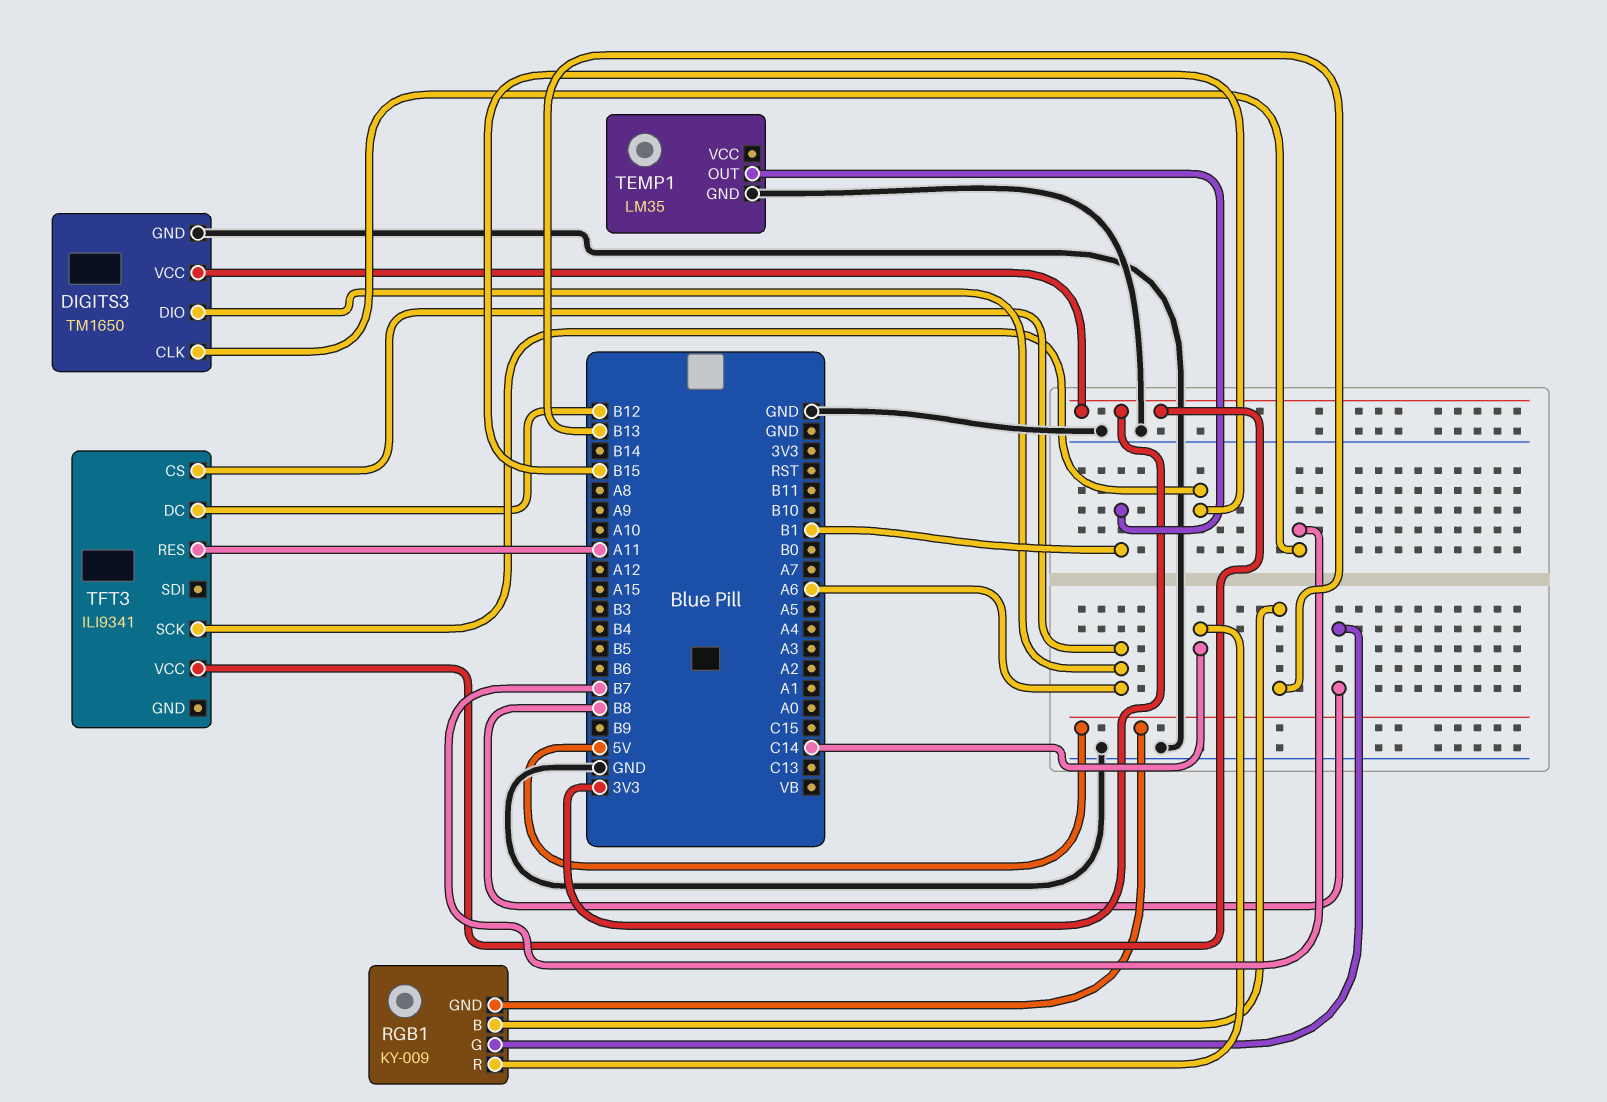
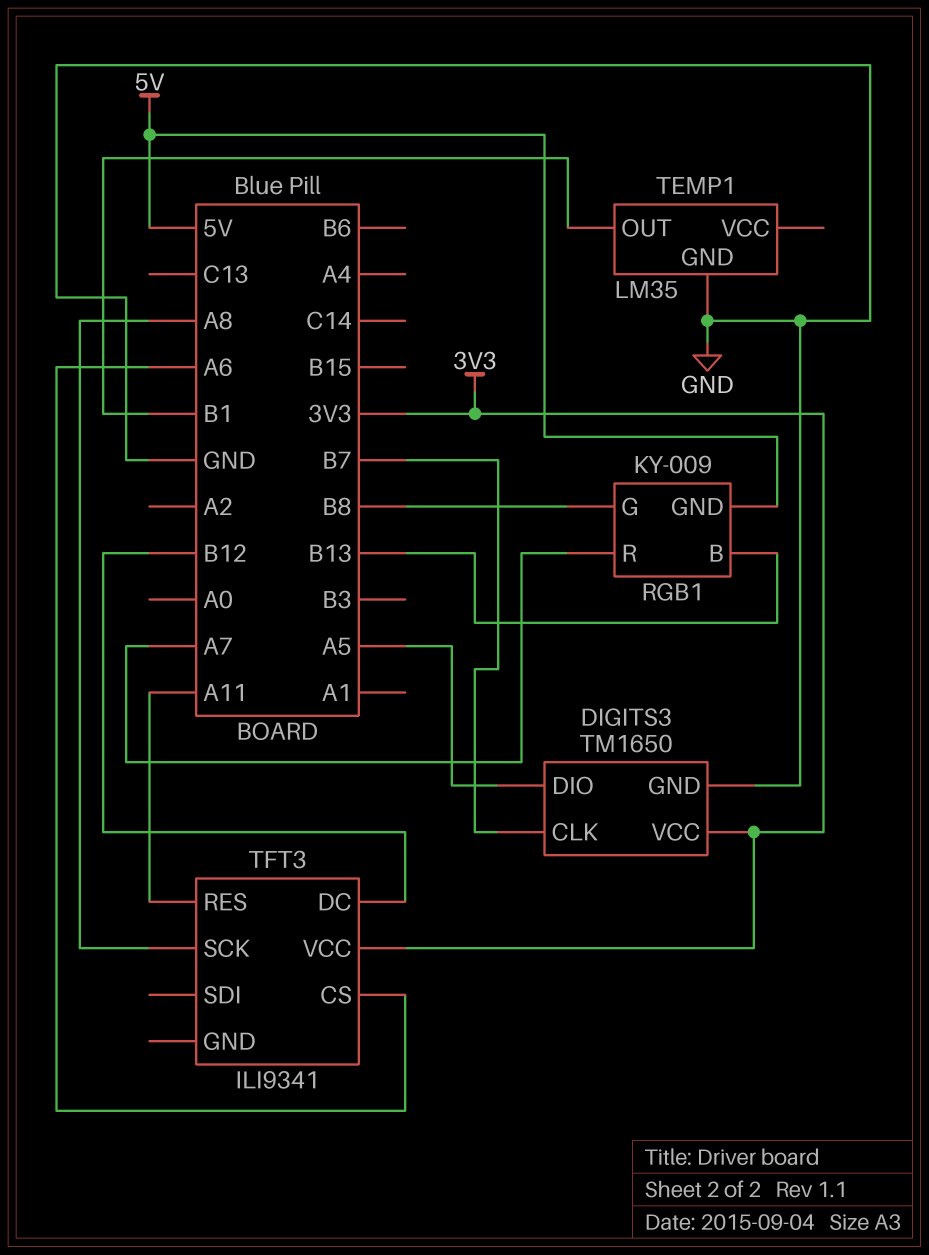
DIGITS3 pin DIO: A6 -> A5
RGB1 pin R: C14 -> A7
TFT3 pin SCK: B15 -> A8

